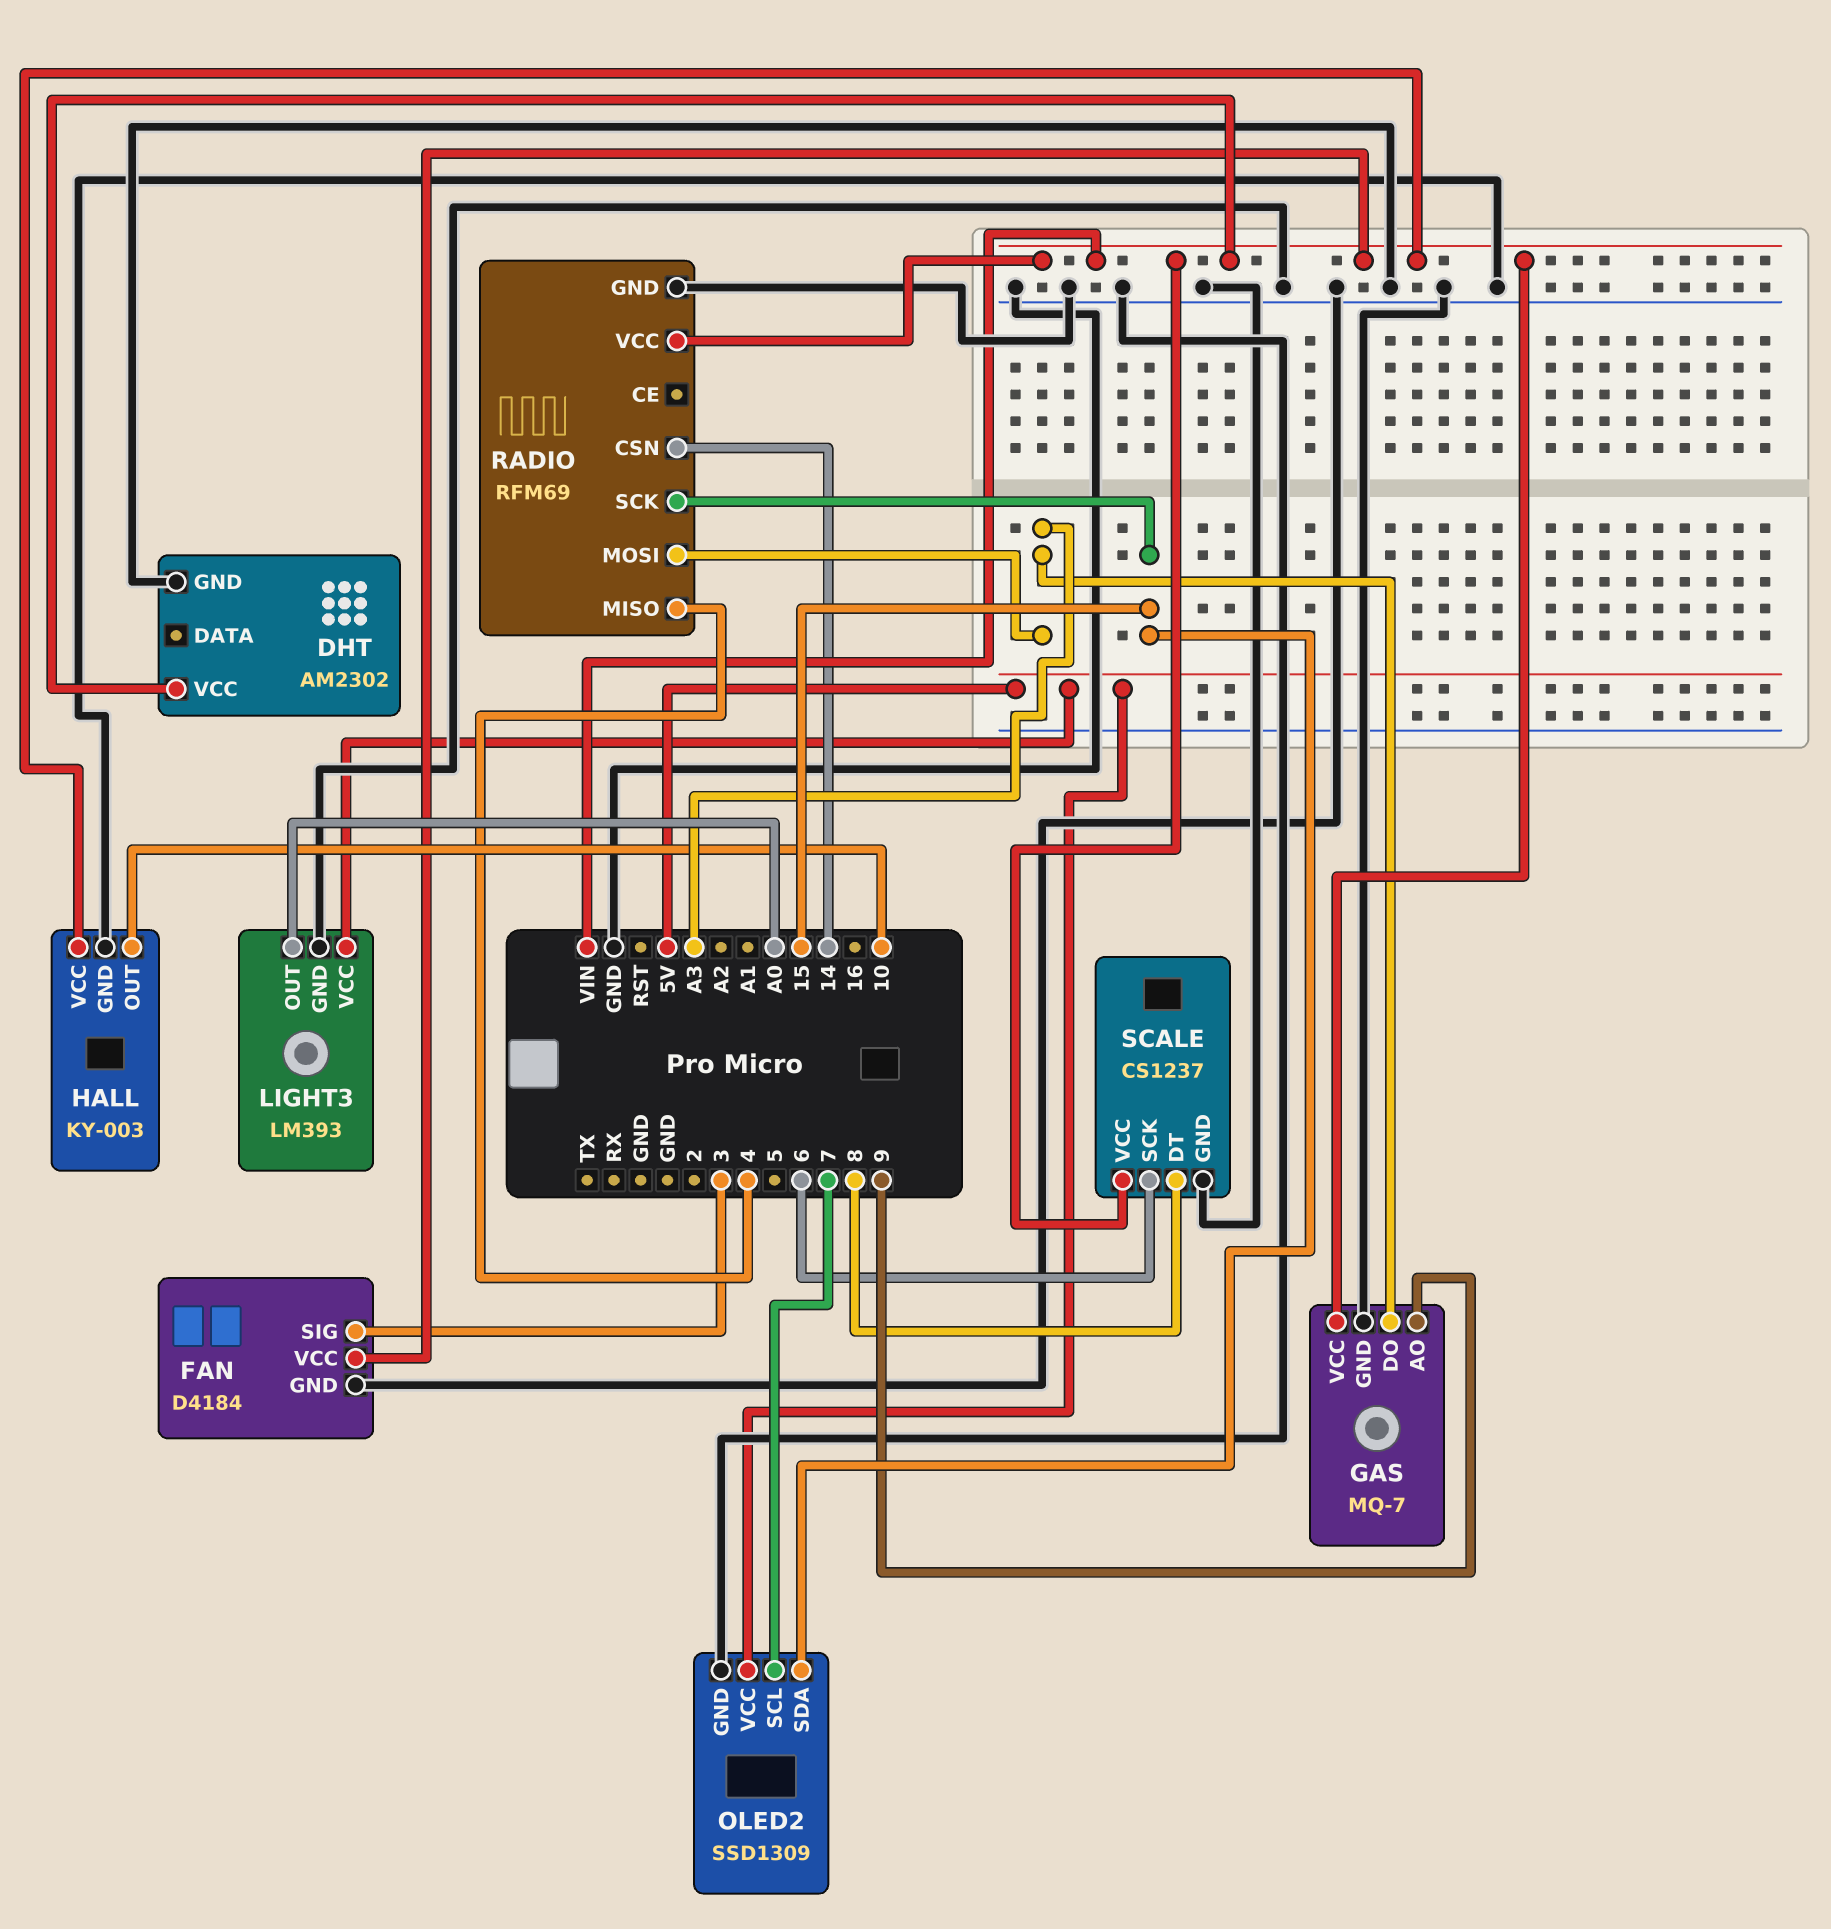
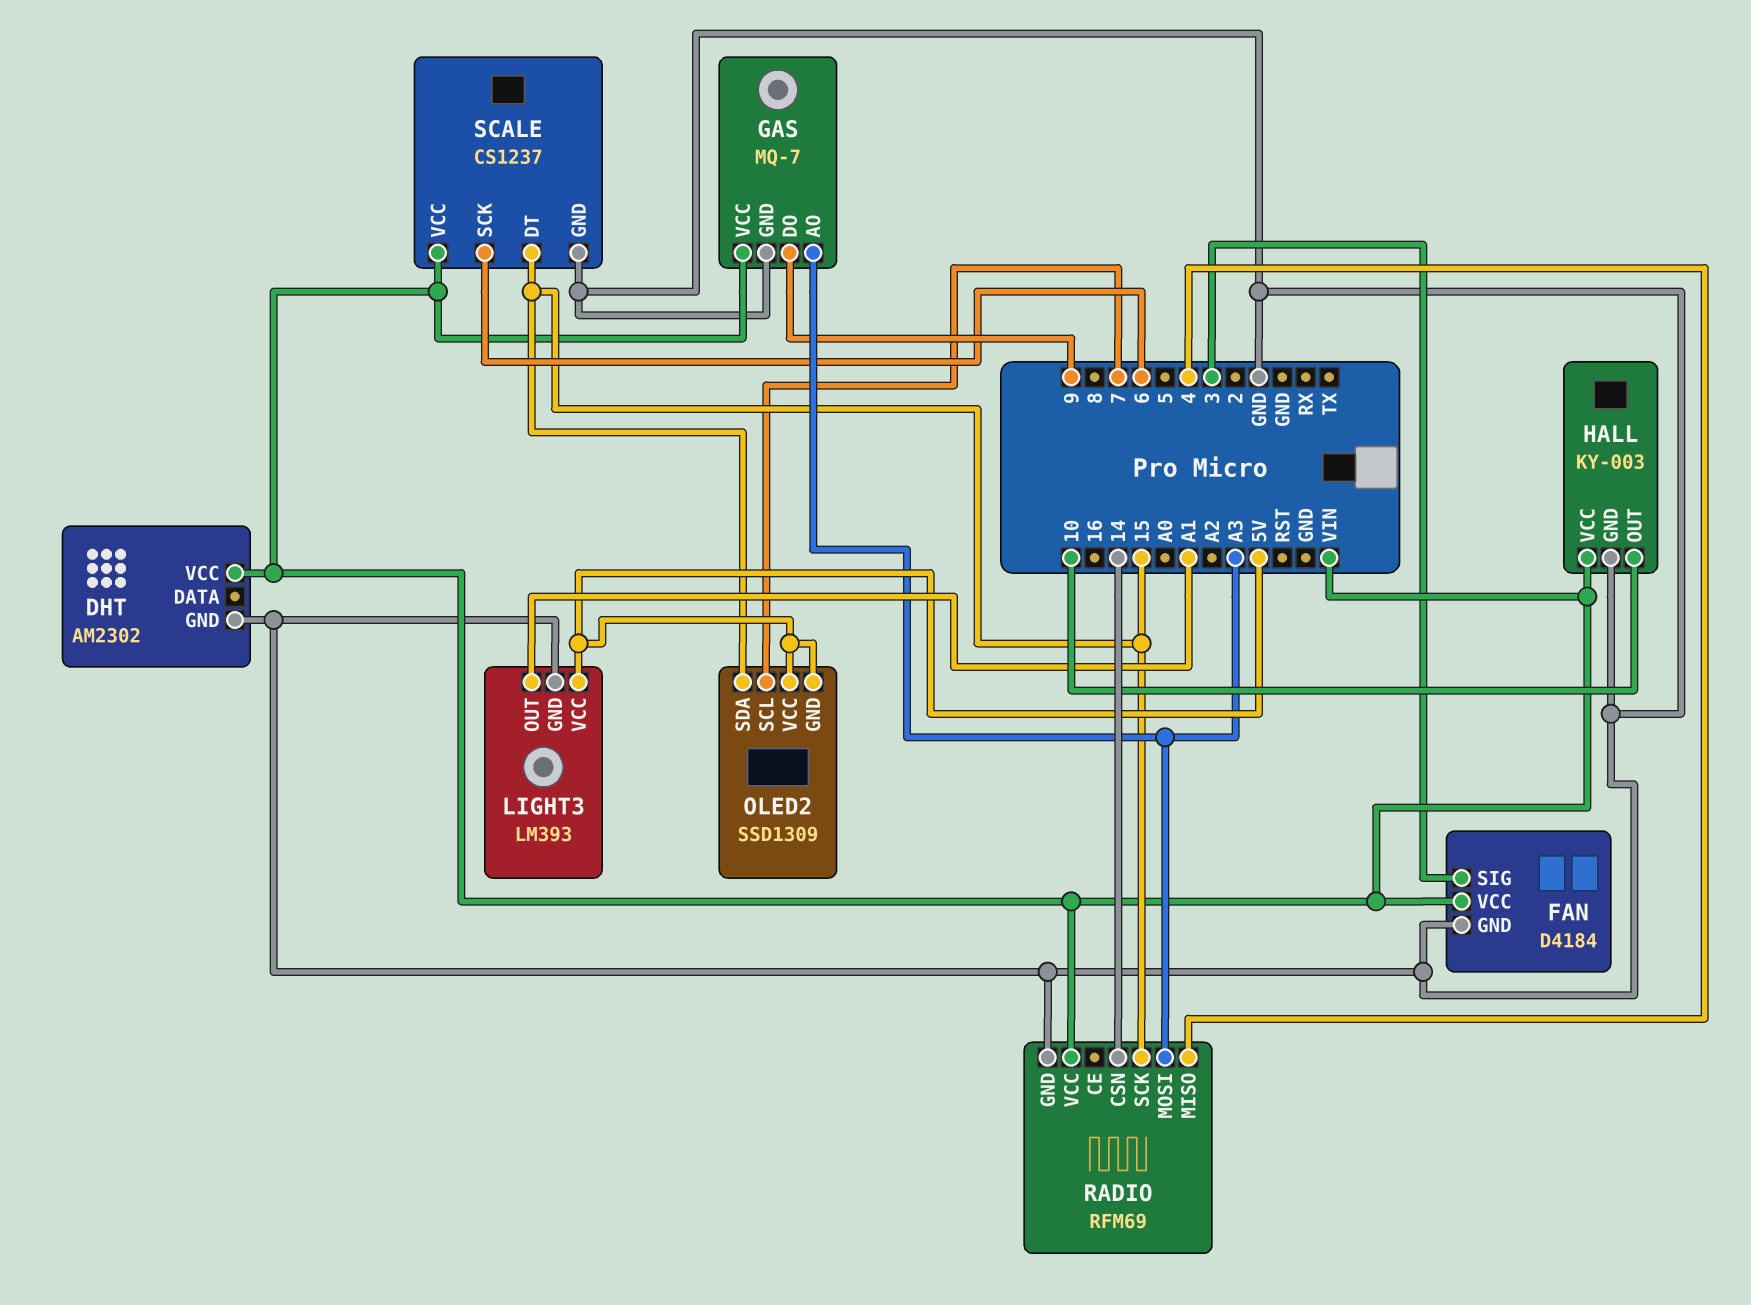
GAS pin AO: 9 -> A3
GAS pin DO: A3 -> 9
LIGHT3 pin OUT: A0 -> A1
OLED2 pin GND: GND -> 5V
SCALE pin DT: 8 -> 15

